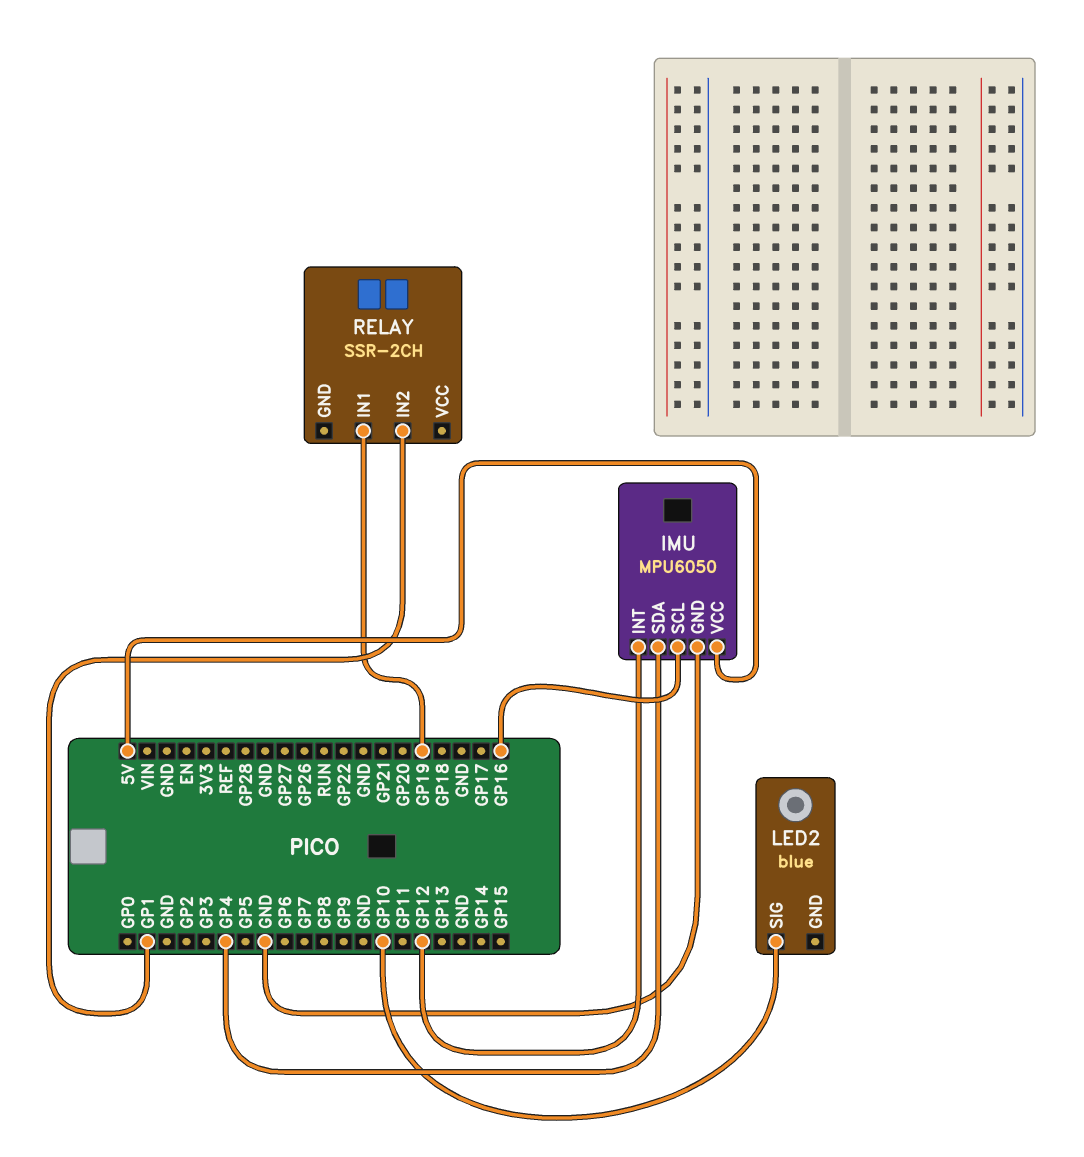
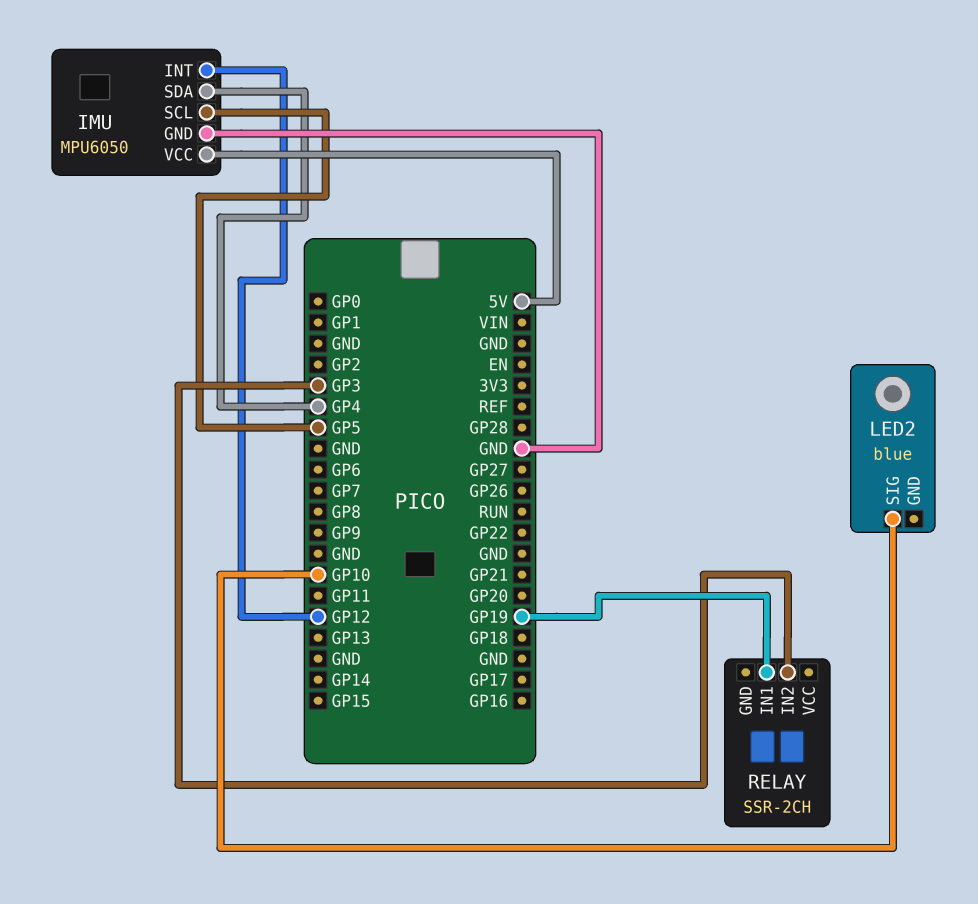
IMU pin SCL: GP16 -> GP5
RELAY pin IN2: GP1 -> GP3

